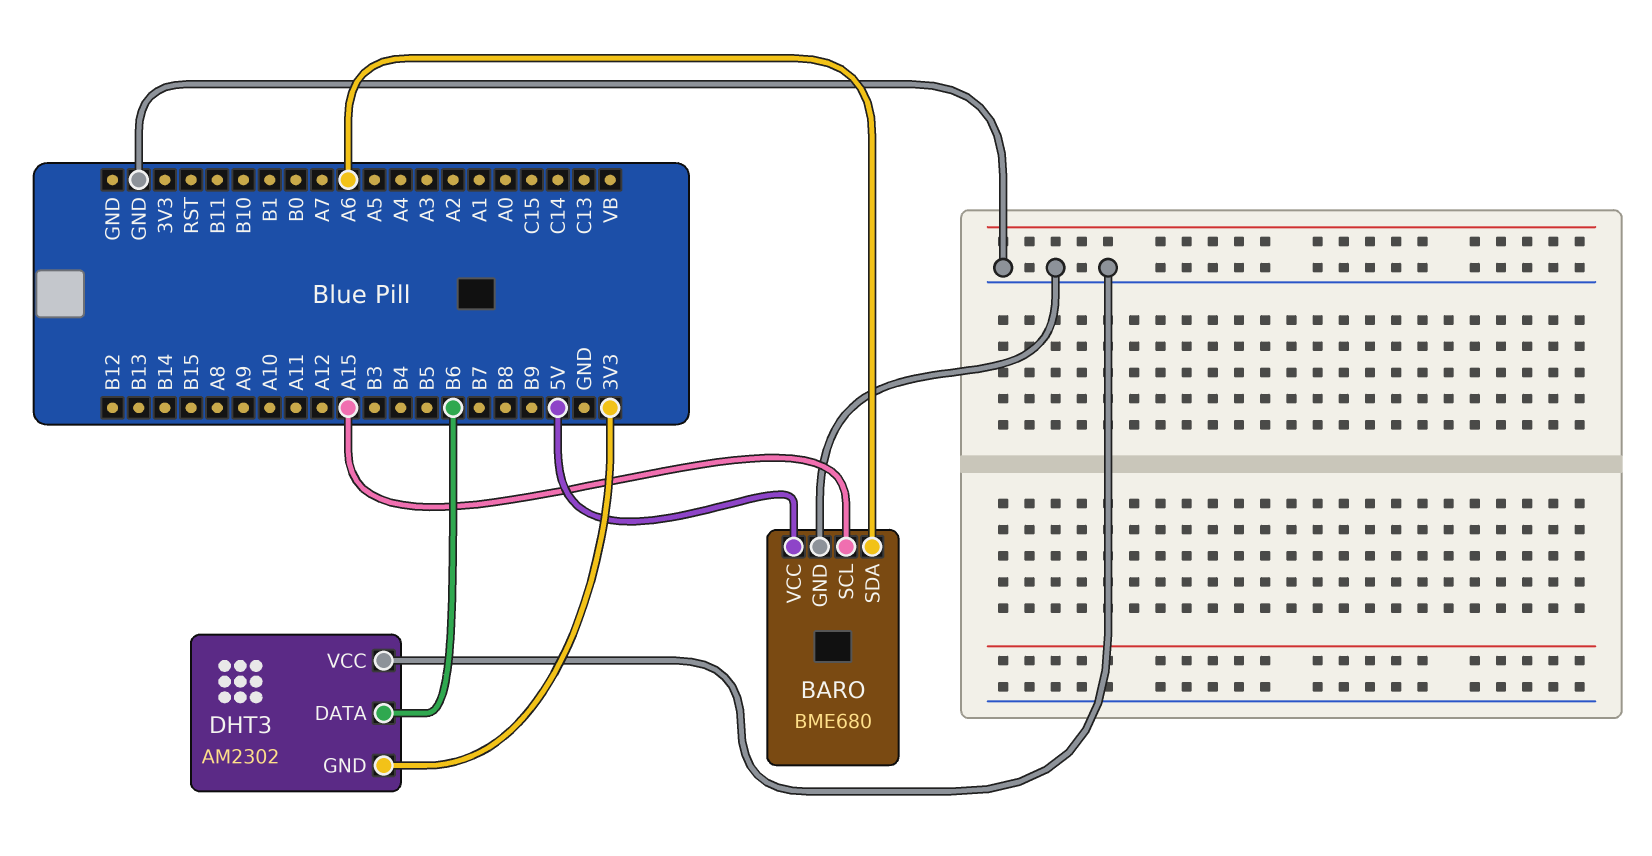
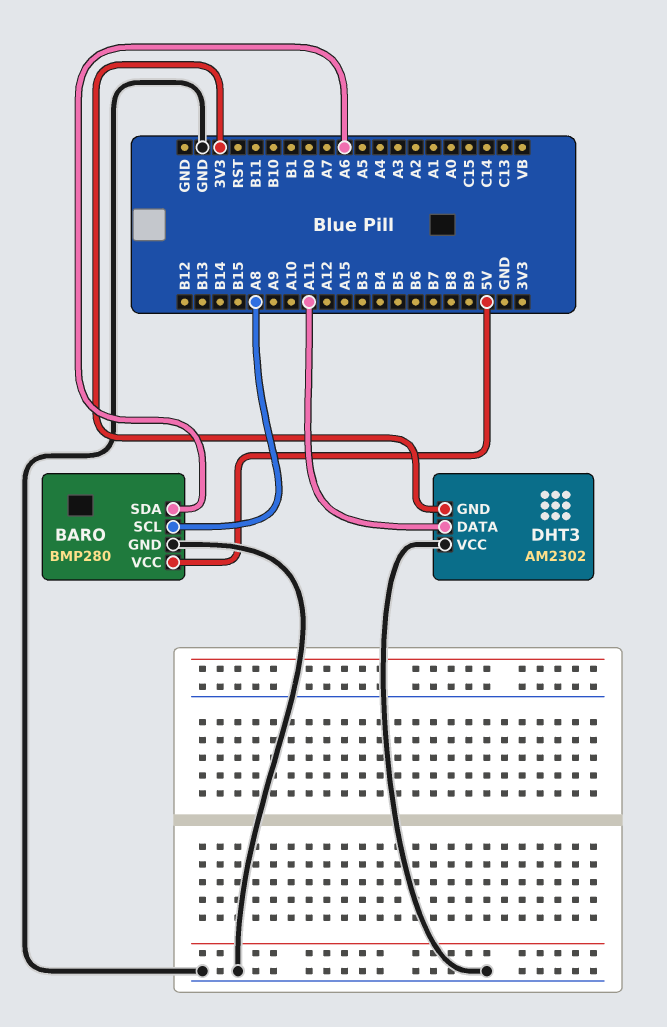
BARO: BME680 -> BMP280
BARO pin SCL: A15 -> A8
DHT3 pin DATA: B6 -> A11

